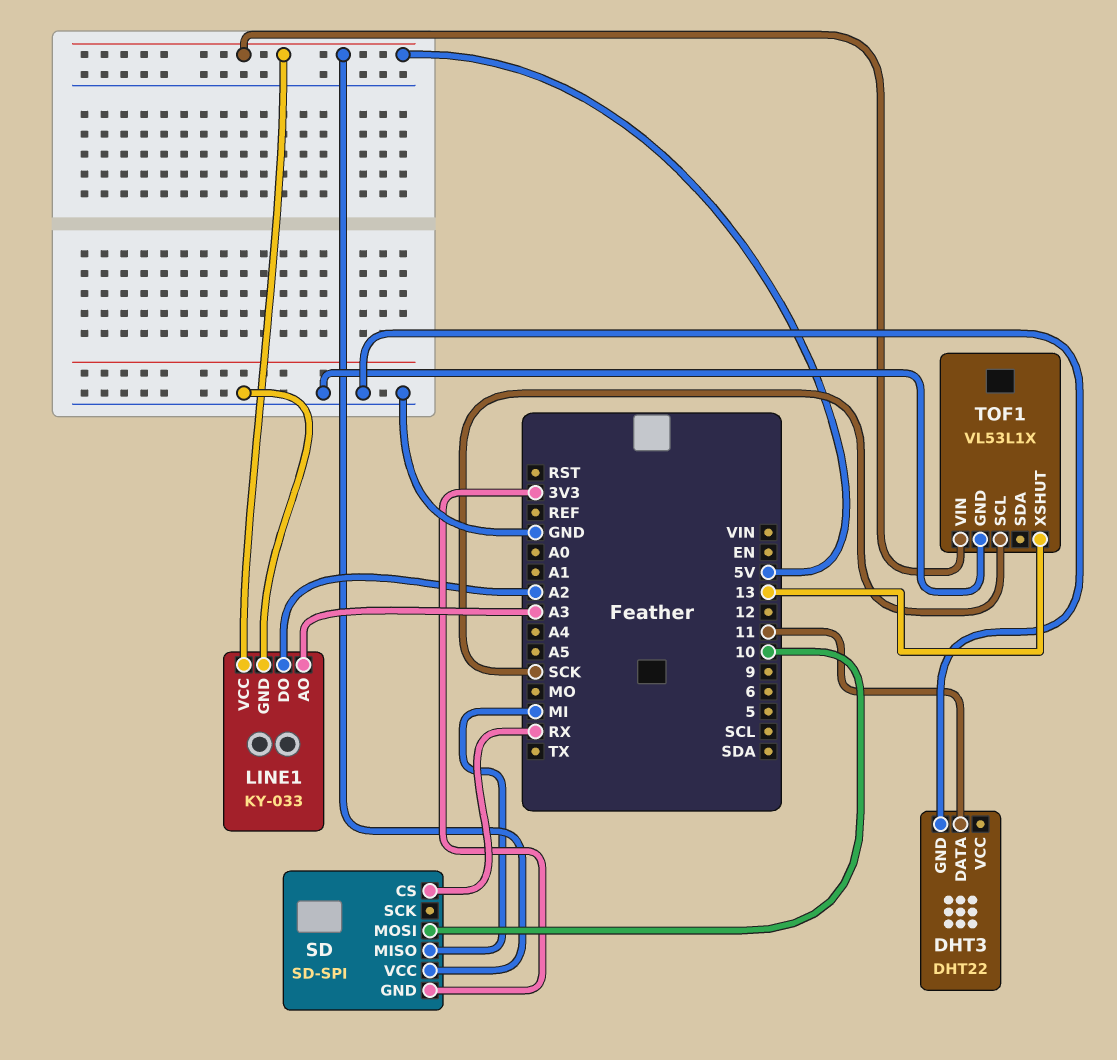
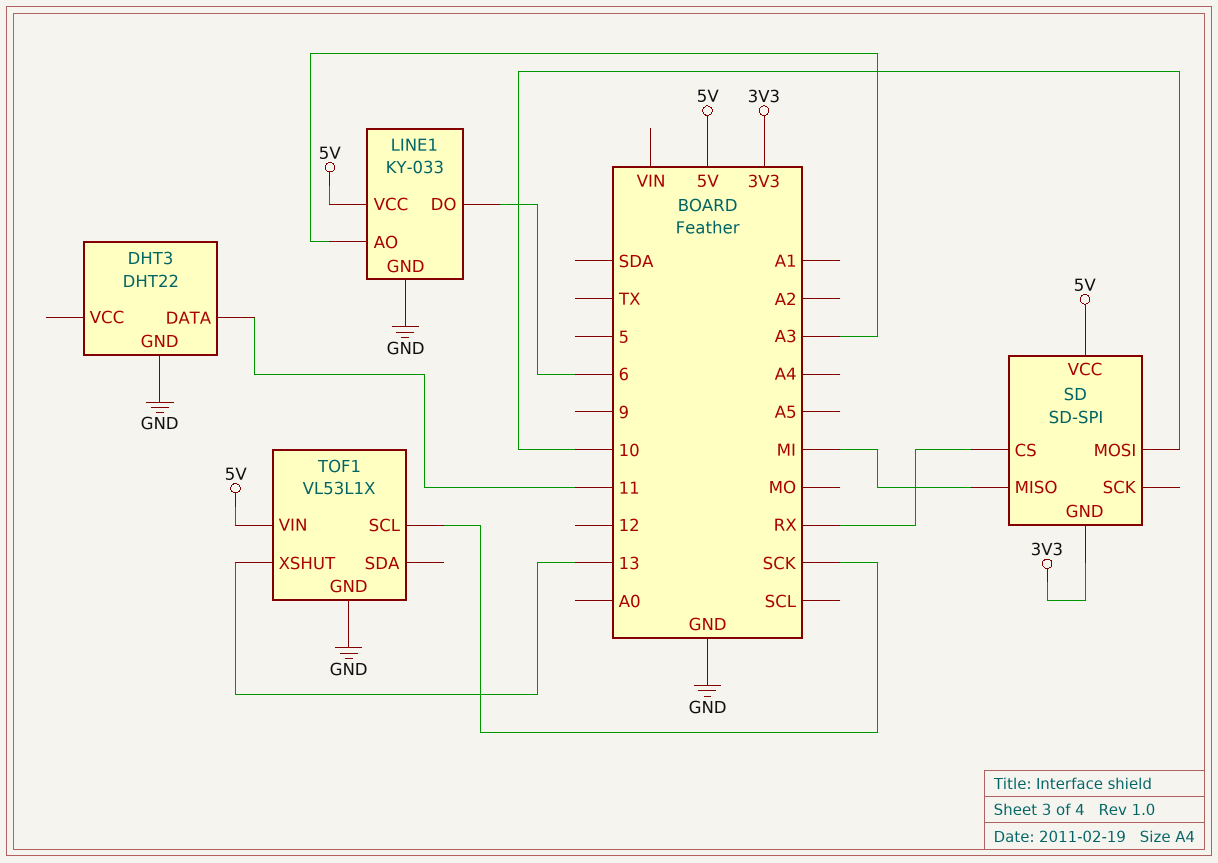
LINE1 pin DO: A2 -> 6

